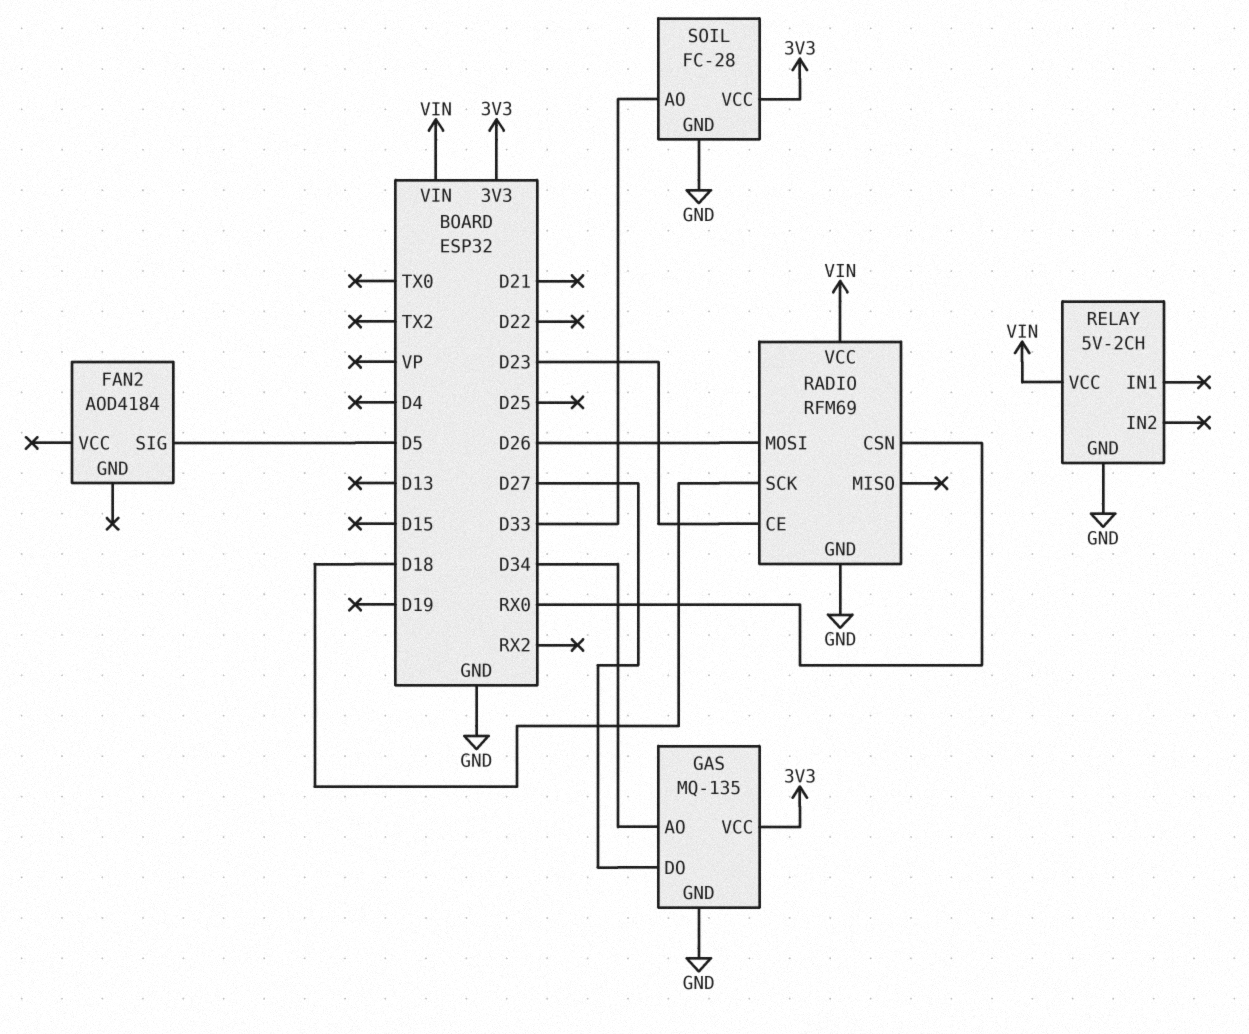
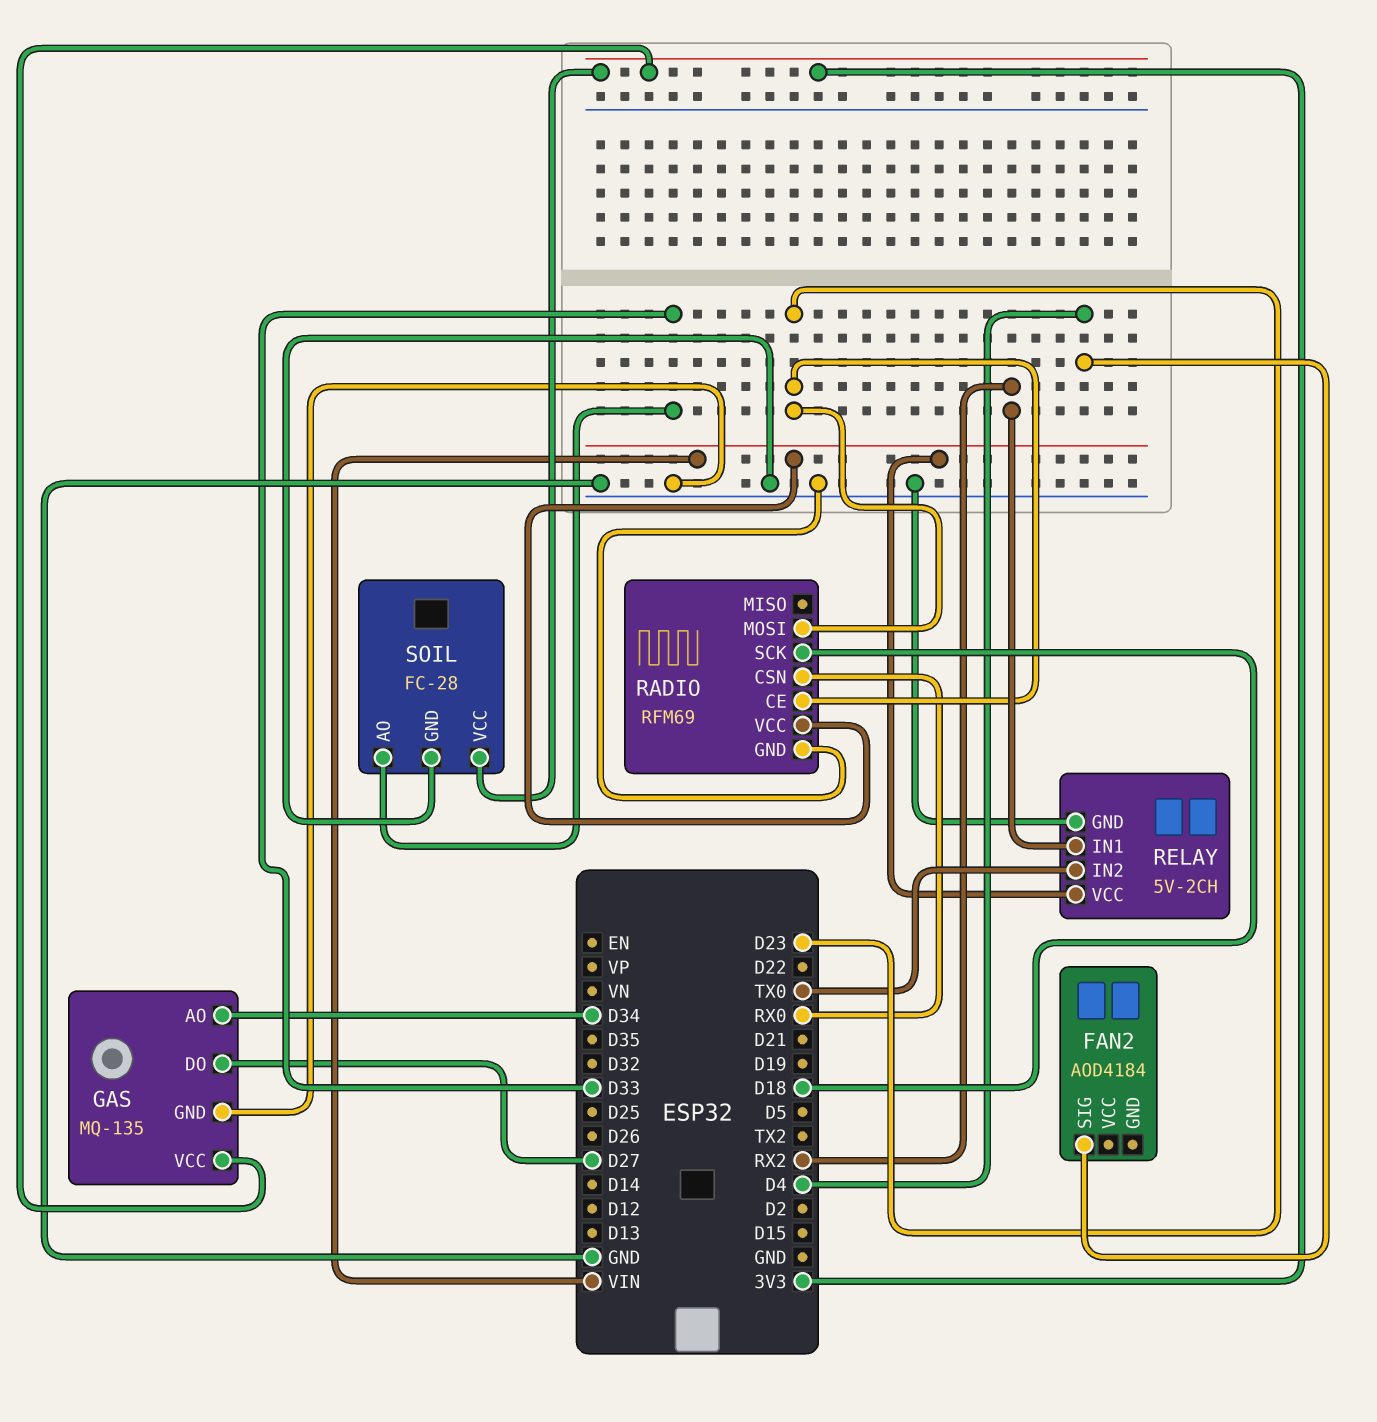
FAN2 pin SIG: D5 -> D4
RADIO pin MOSI: D26 -> D23
RELAY pin IN1: none -> RX2
RELAY pin IN2: none -> TX0

